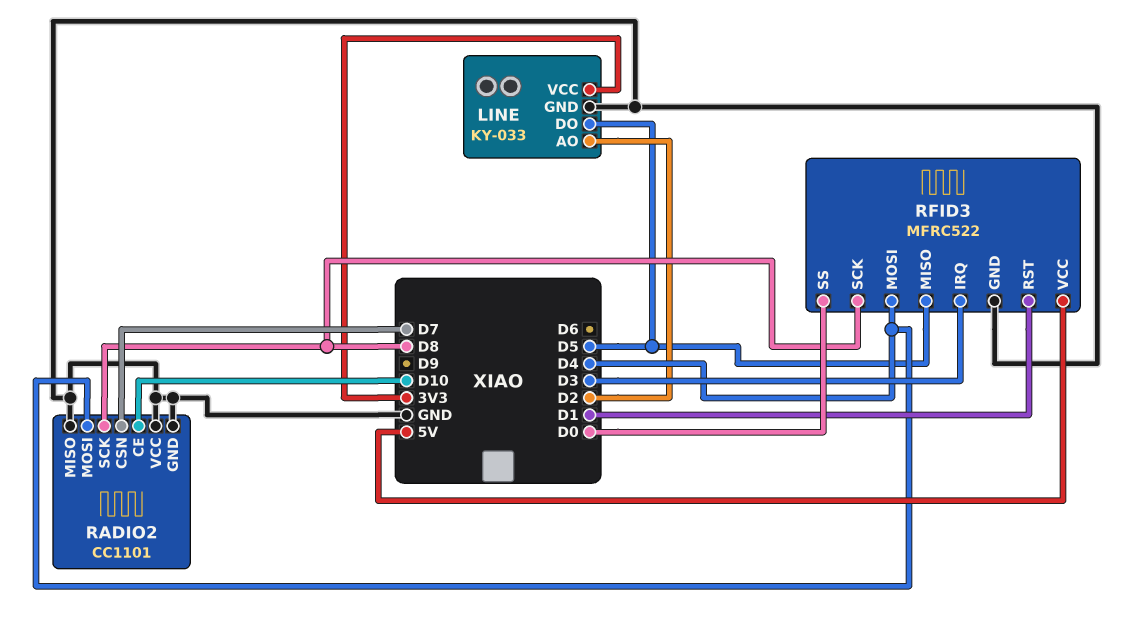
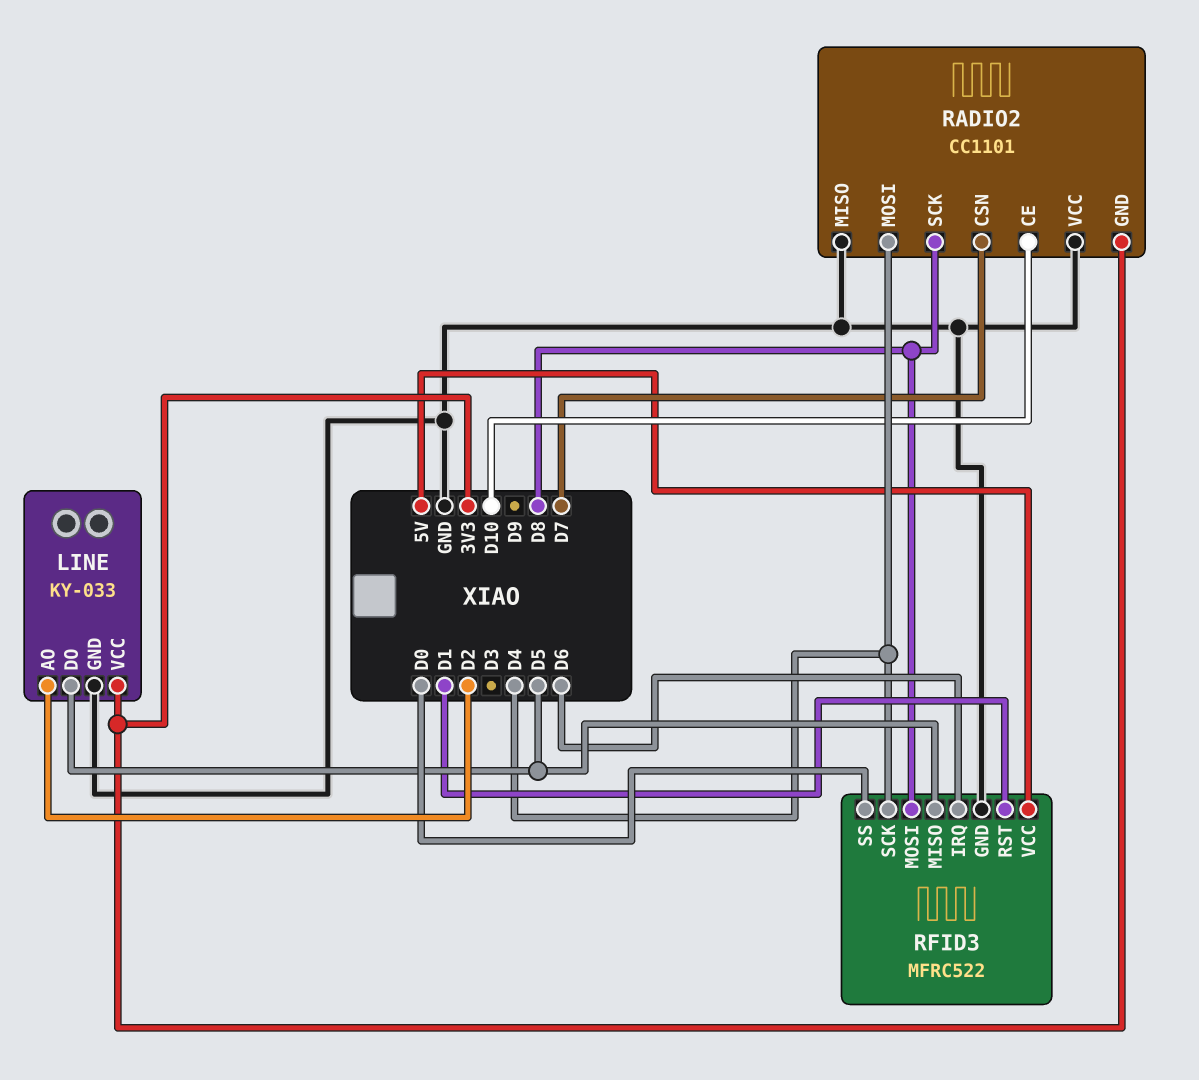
RADIO2 pin GND: GND -> 3V3
RFID3 pin IRQ: D3 -> D6
RFID3 pin MOSI: D4 -> D8
RFID3 pin SCK: D8 -> D4

